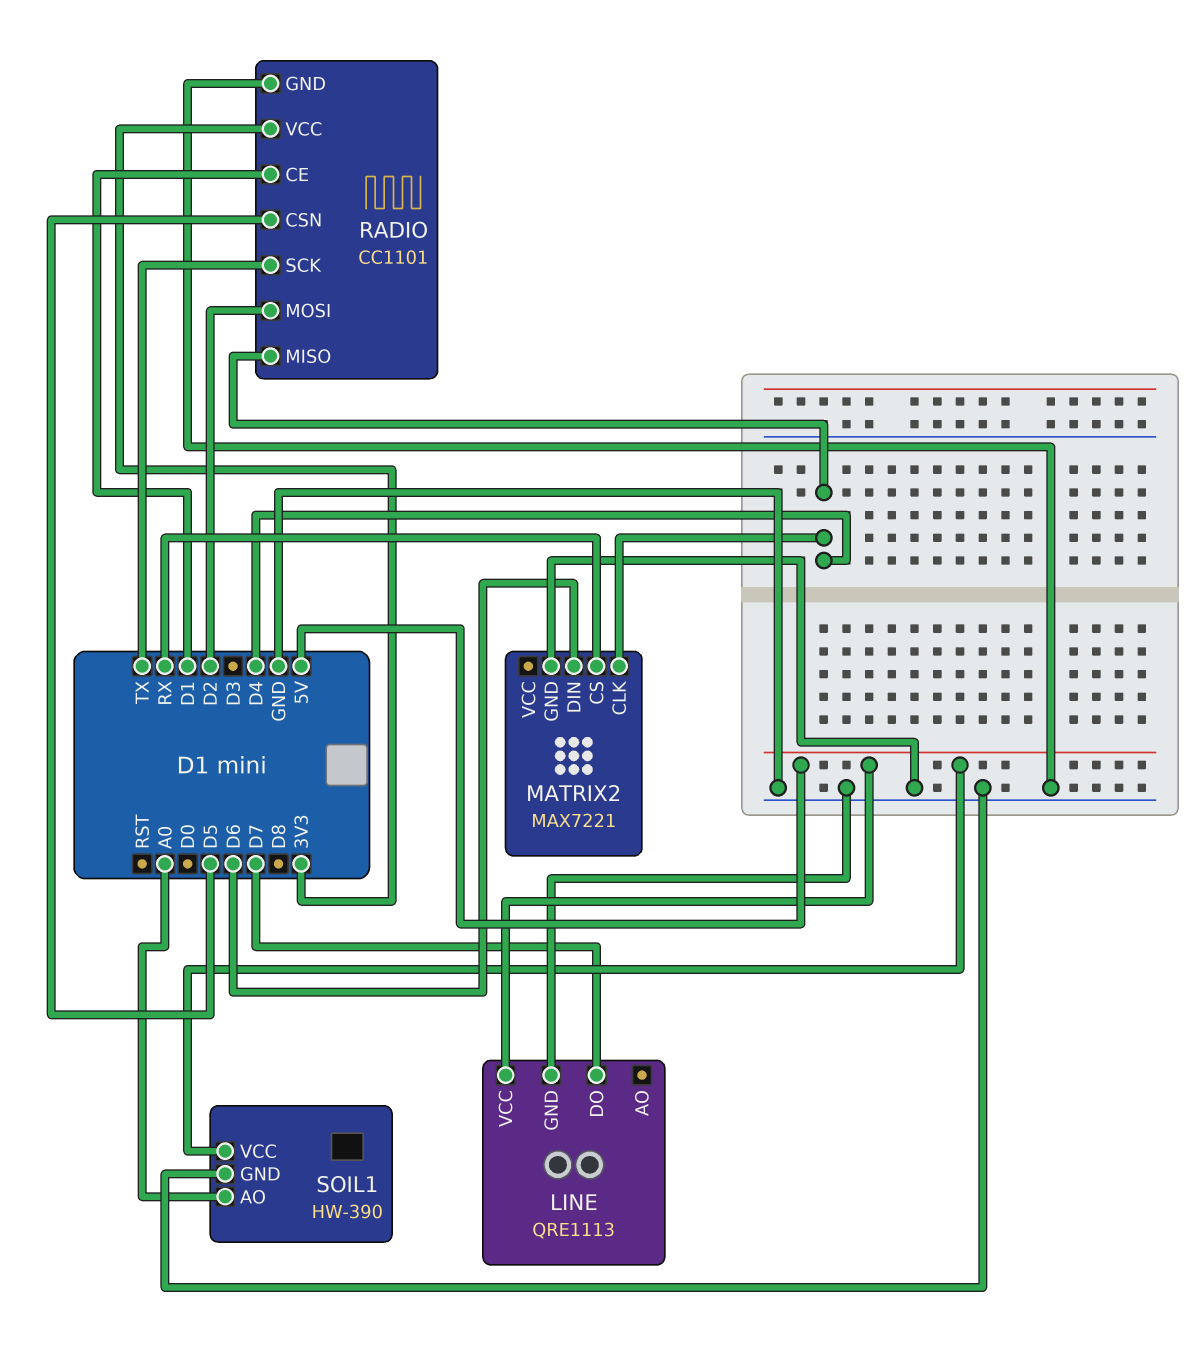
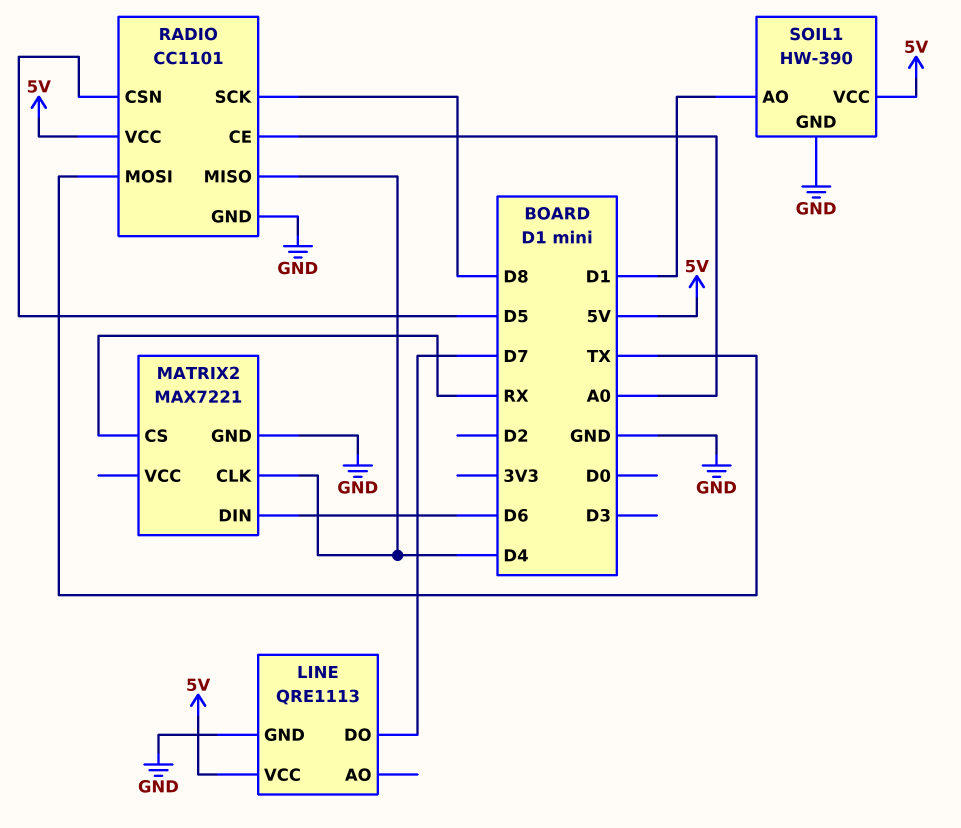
RADIO pin CE: D1 -> A0
RADIO pin MOSI: D2 -> TX
RADIO pin SCK: TX -> D8
RADIO pin VCC: 3V3 -> 5V
SOIL1 pin AO: A0 -> D1

